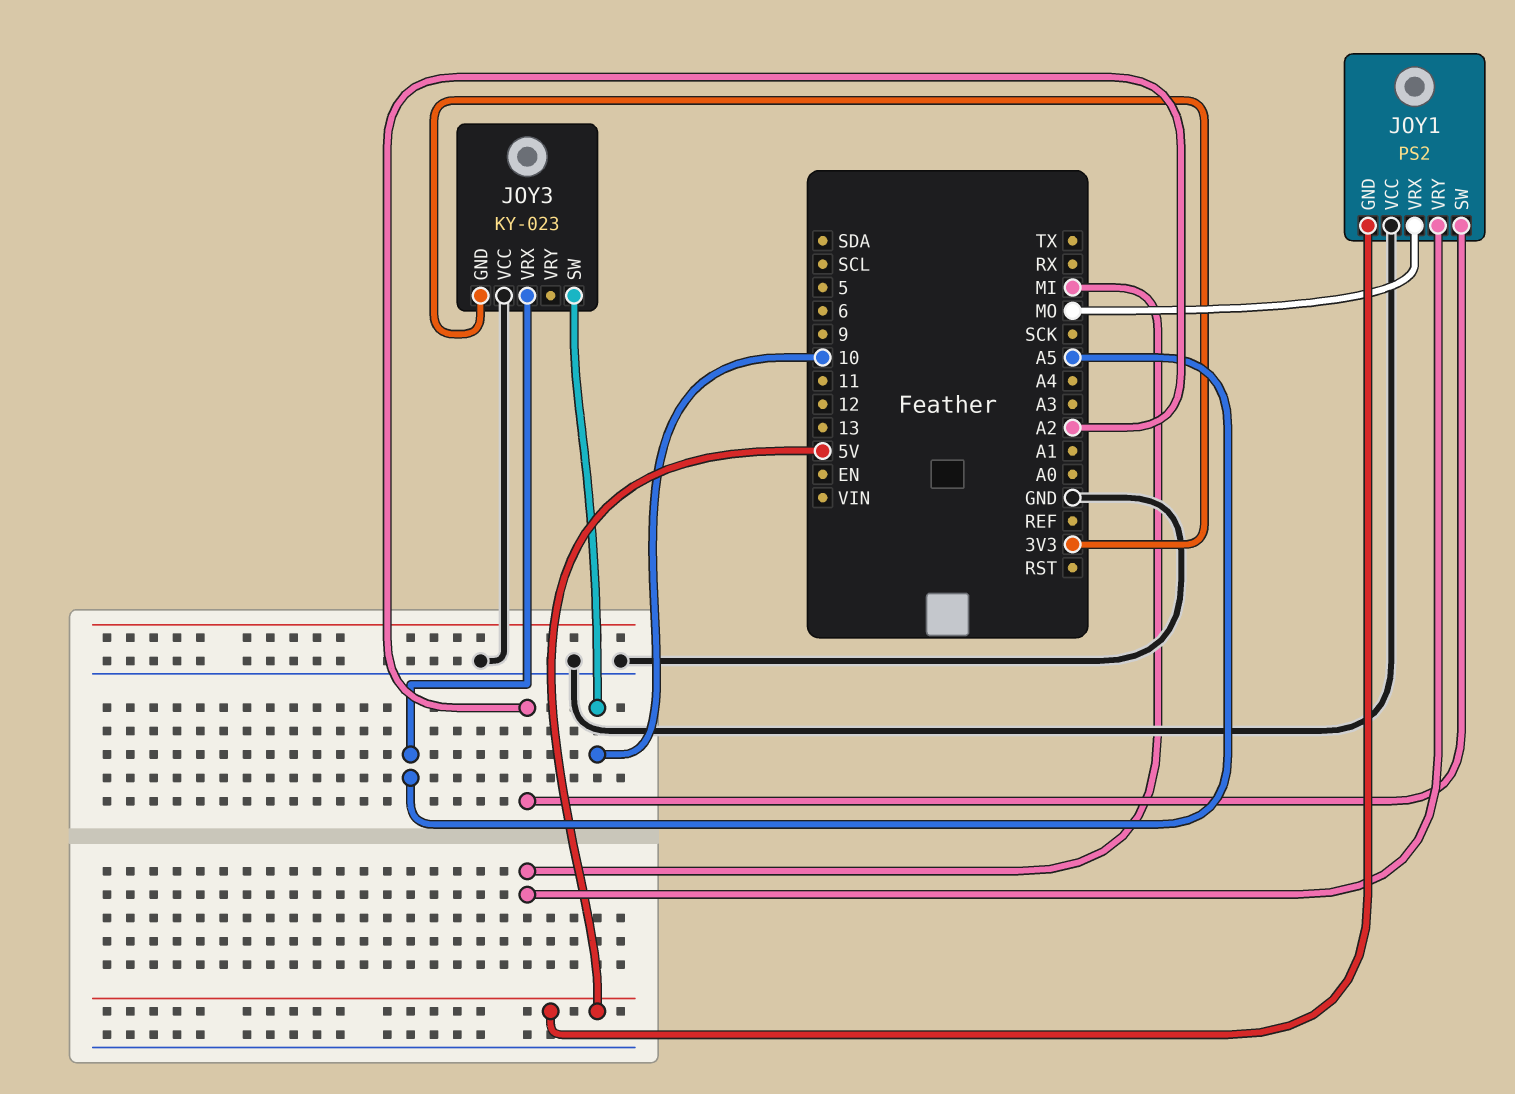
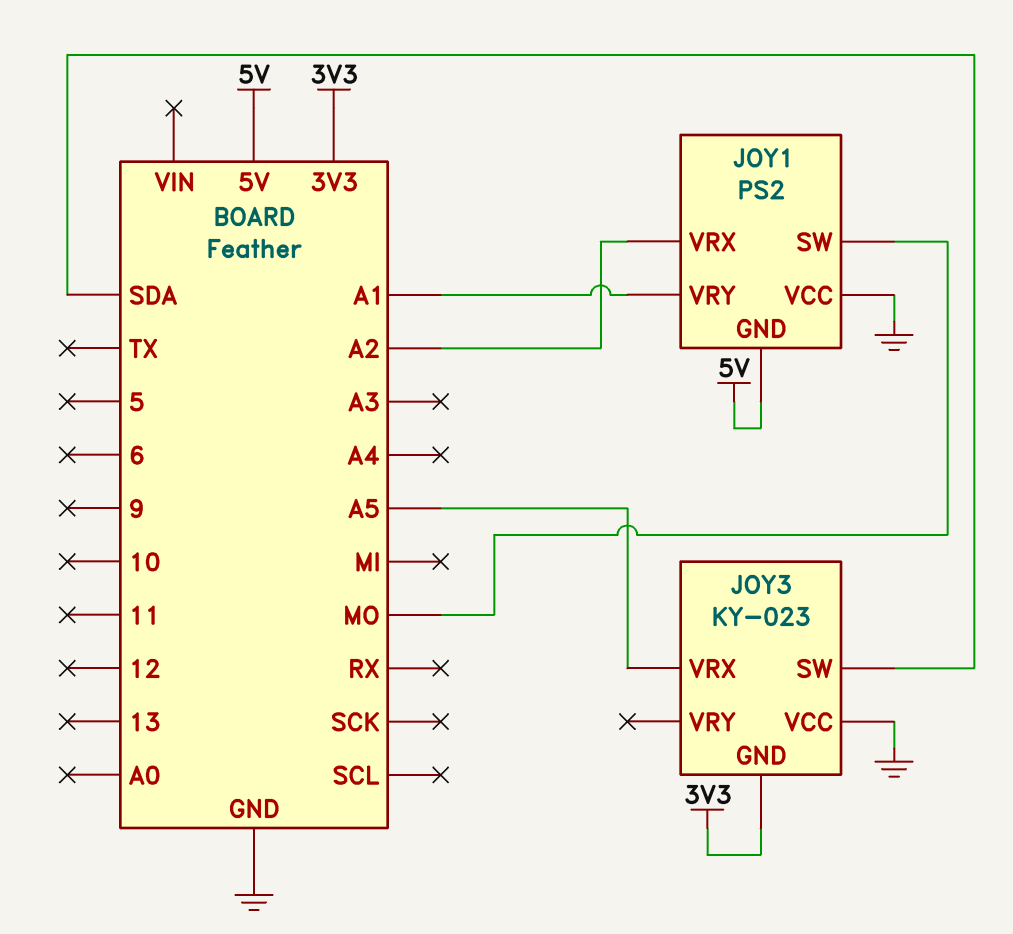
JOY1 pin SW: A2 -> MO
JOY1 pin VRX: MO -> A2
JOY1 pin VRY: MI -> A1
JOY3 pin SW: 10 -> SDA

